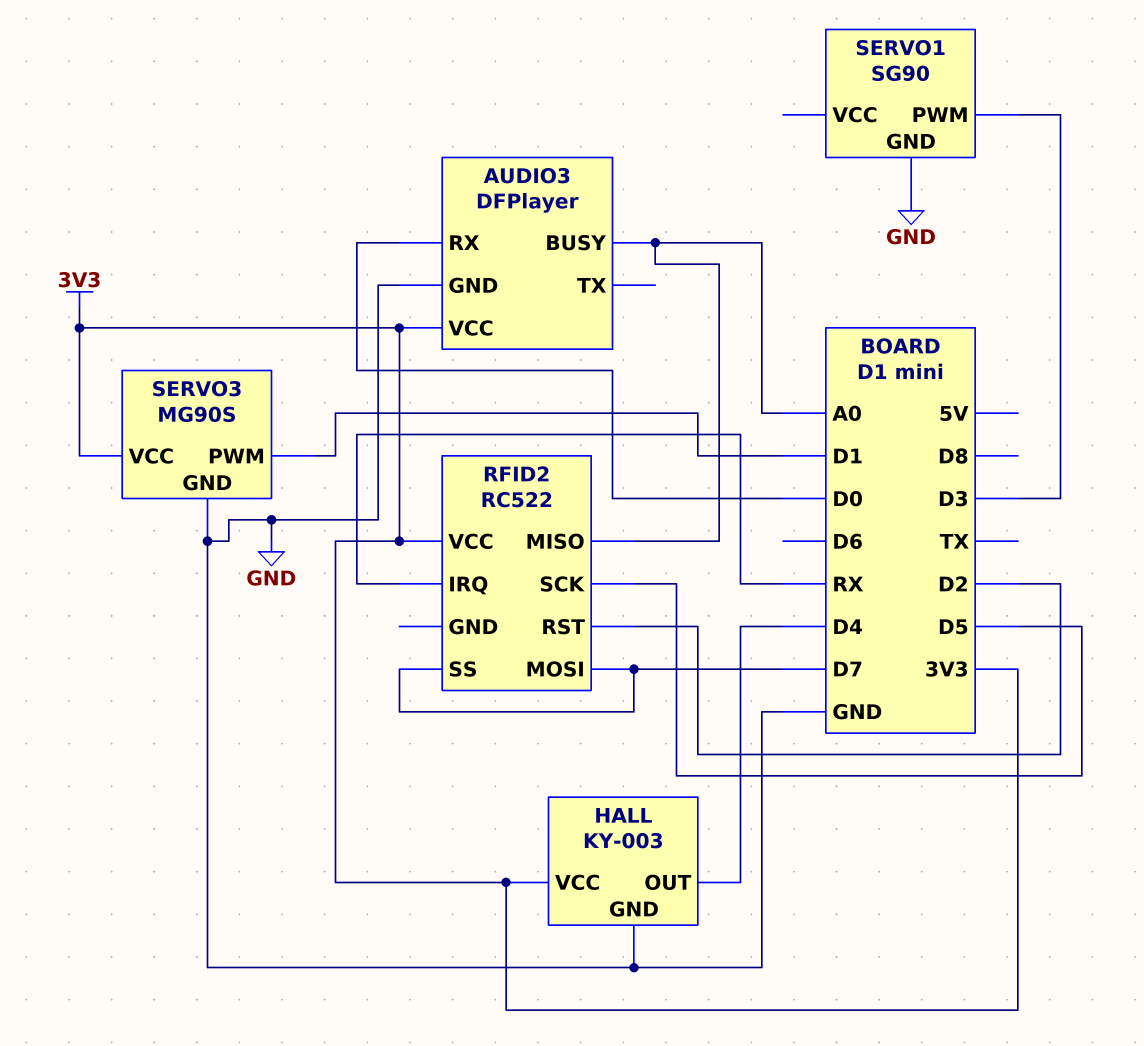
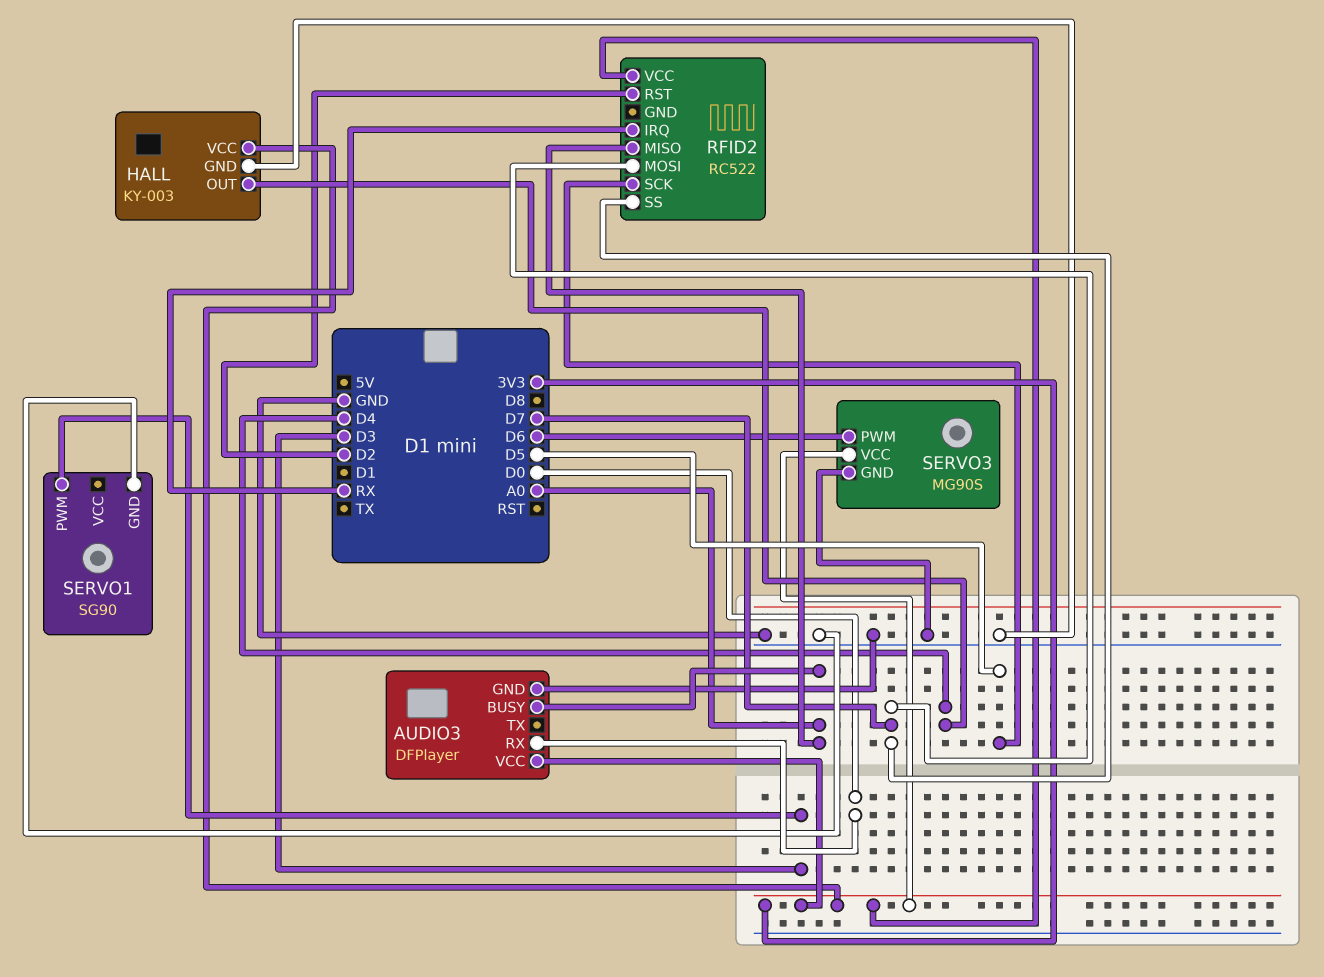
SERVO3 pin PWM: D1 -> D6

